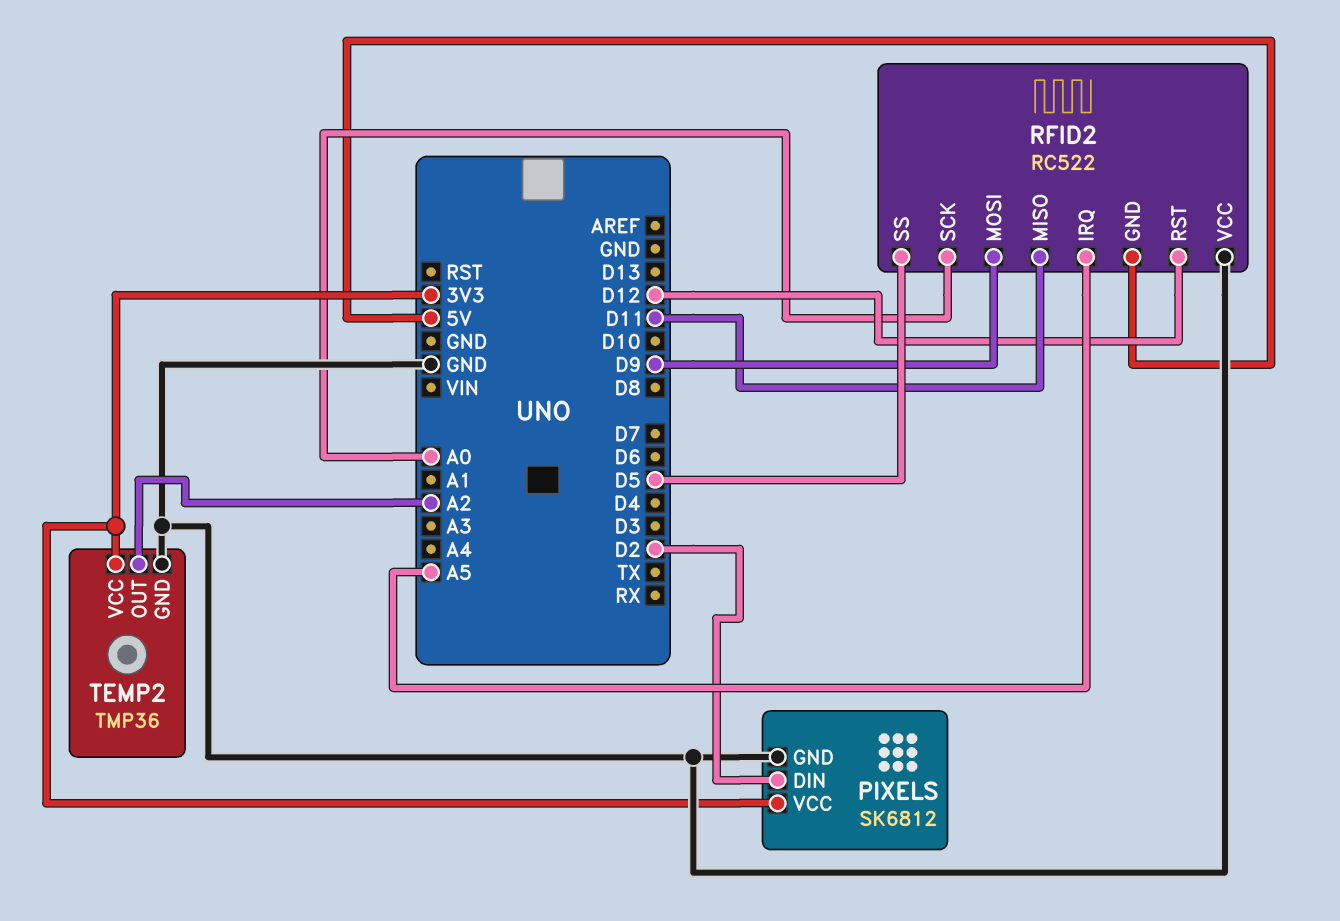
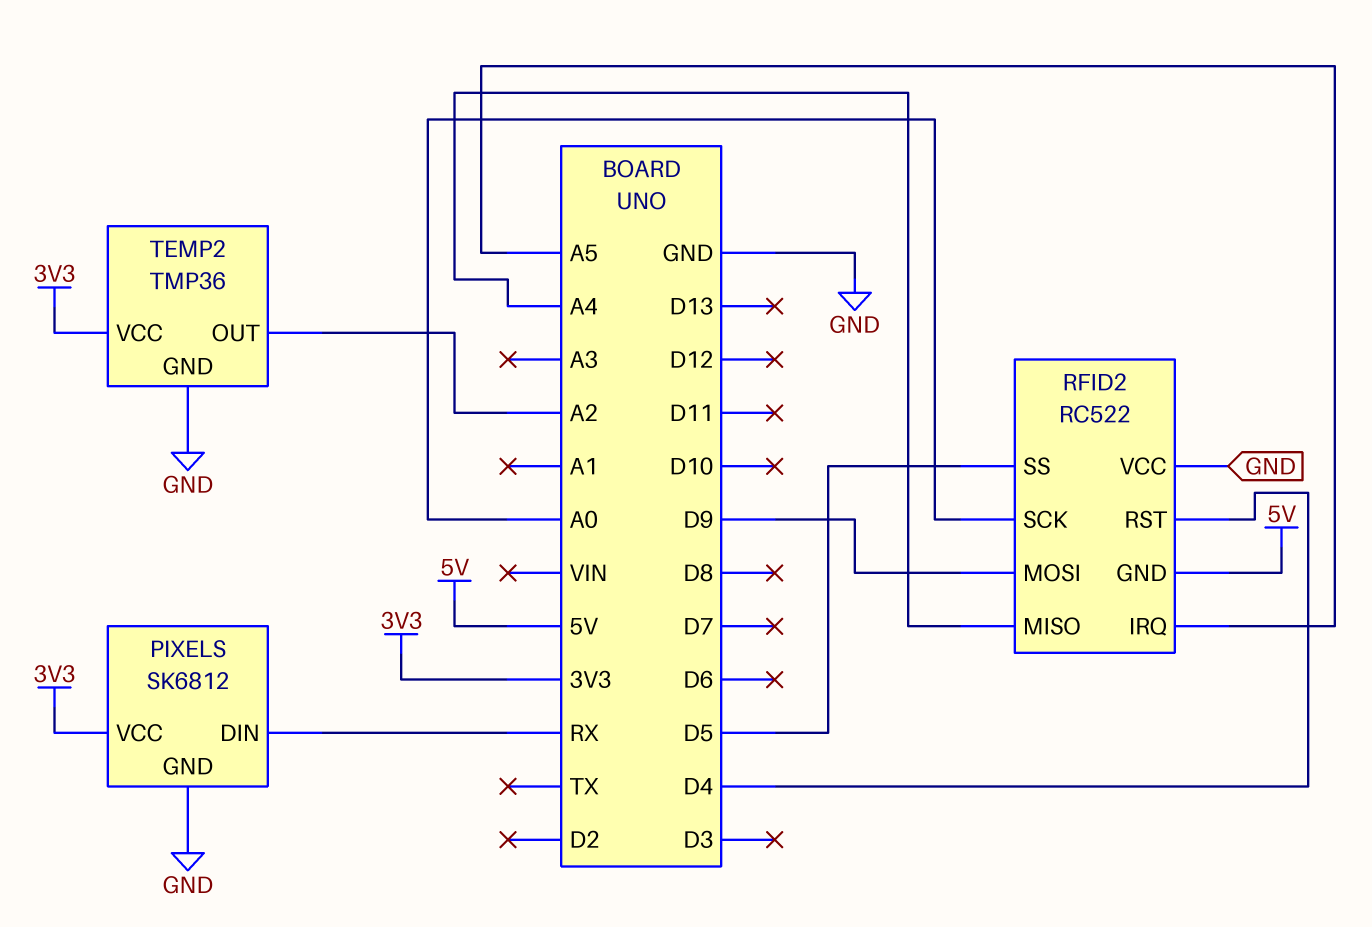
PIXELS pin DIN: D2 -> RX
RFID2 pin MISO: D11 -> A4
RFID2 pin RST: D12 -> D4

